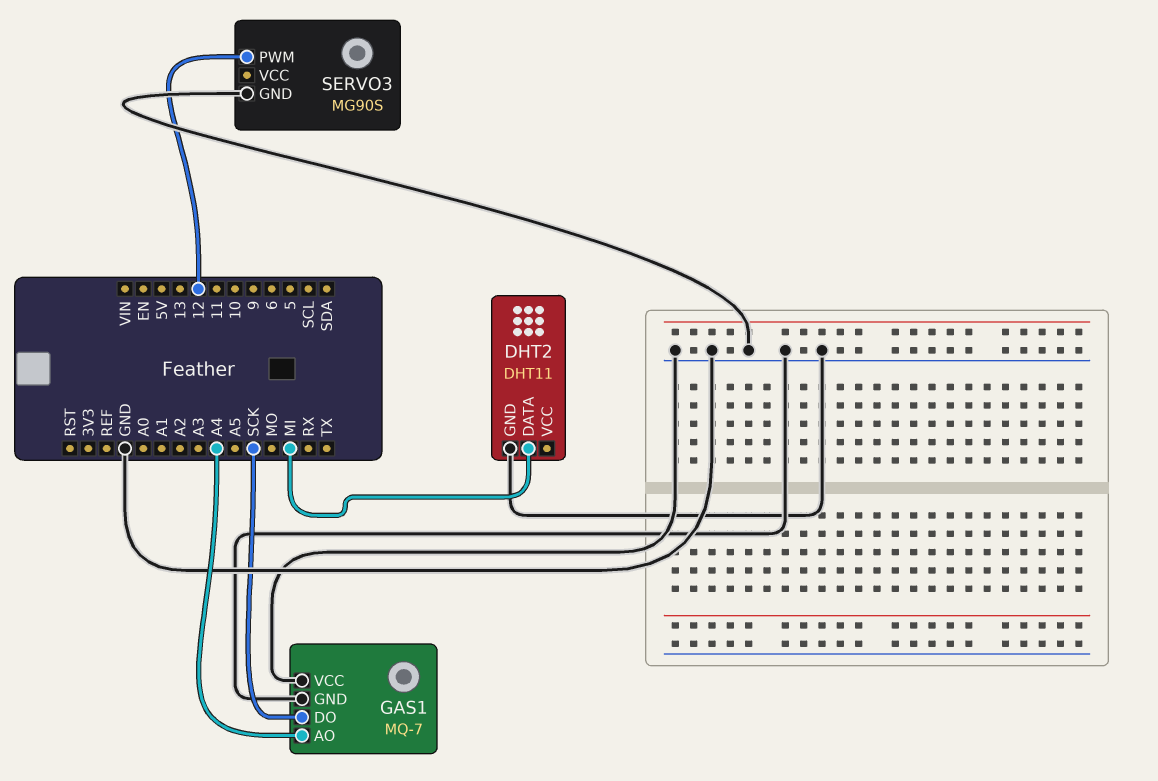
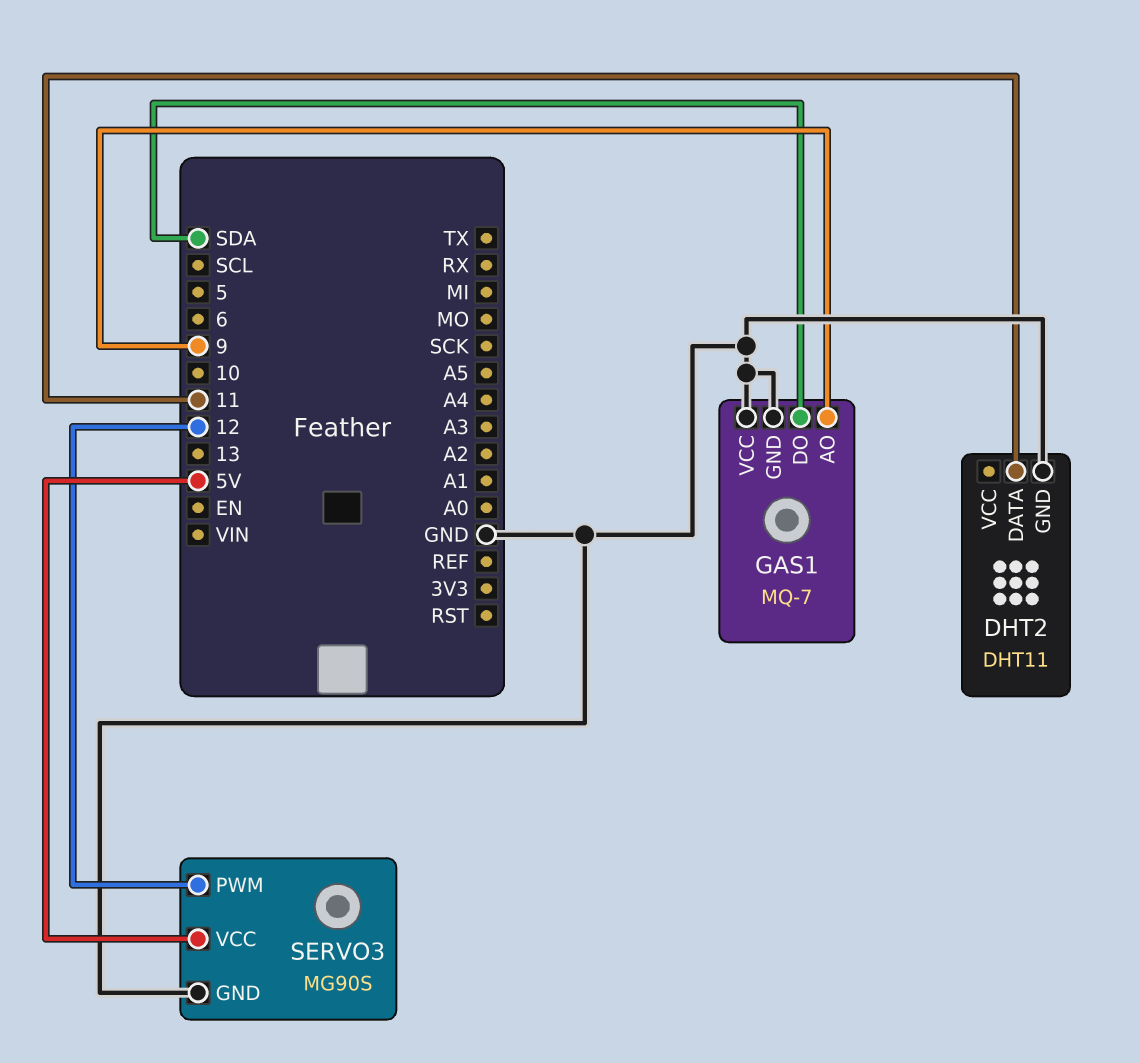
DHT2 pin DATA: MI -> 11
GAS1 pin AO: A4 -> 9
GAS1 pin DO: SCK -> SDA
SERVO3 pin VCC: none -> 5V

